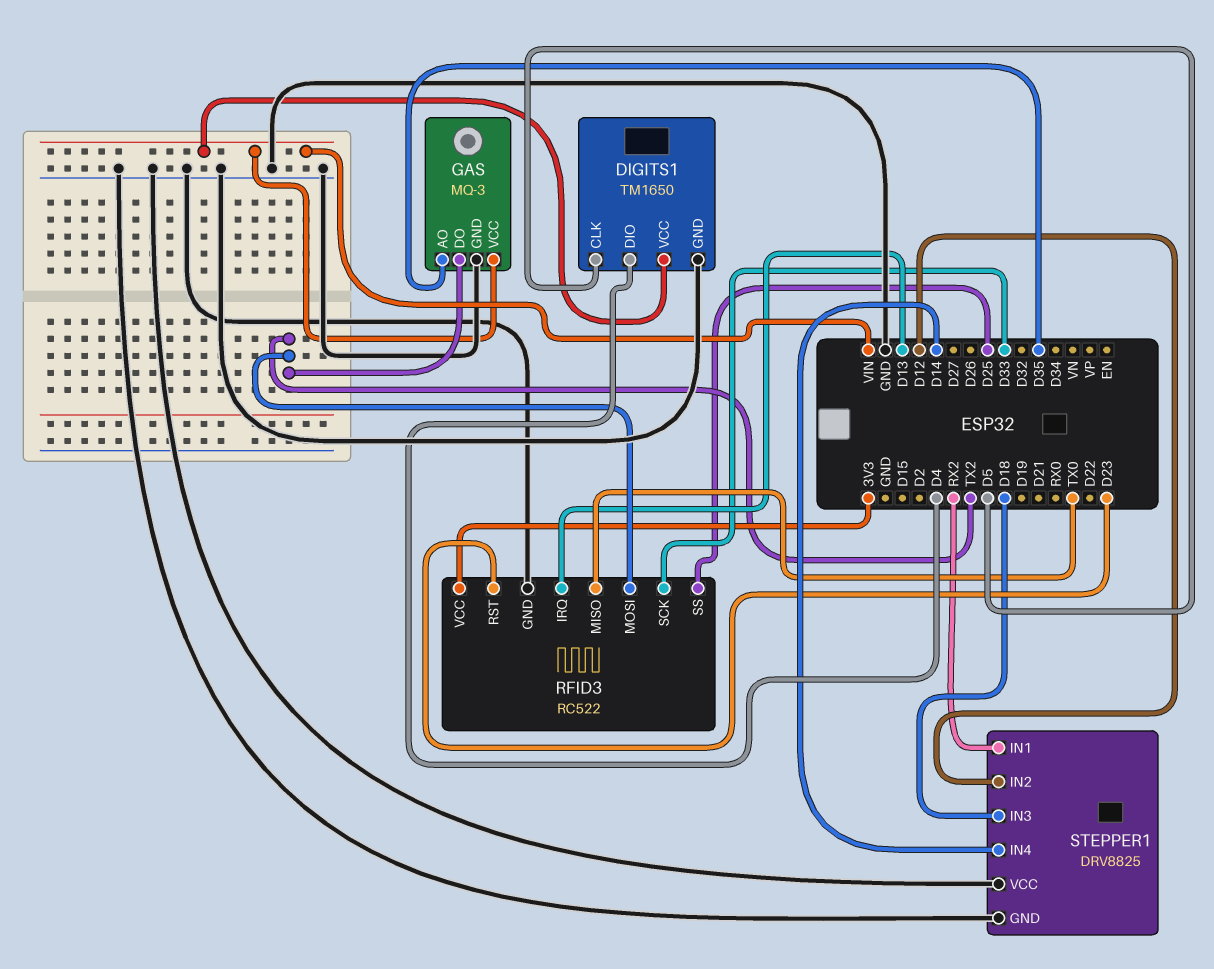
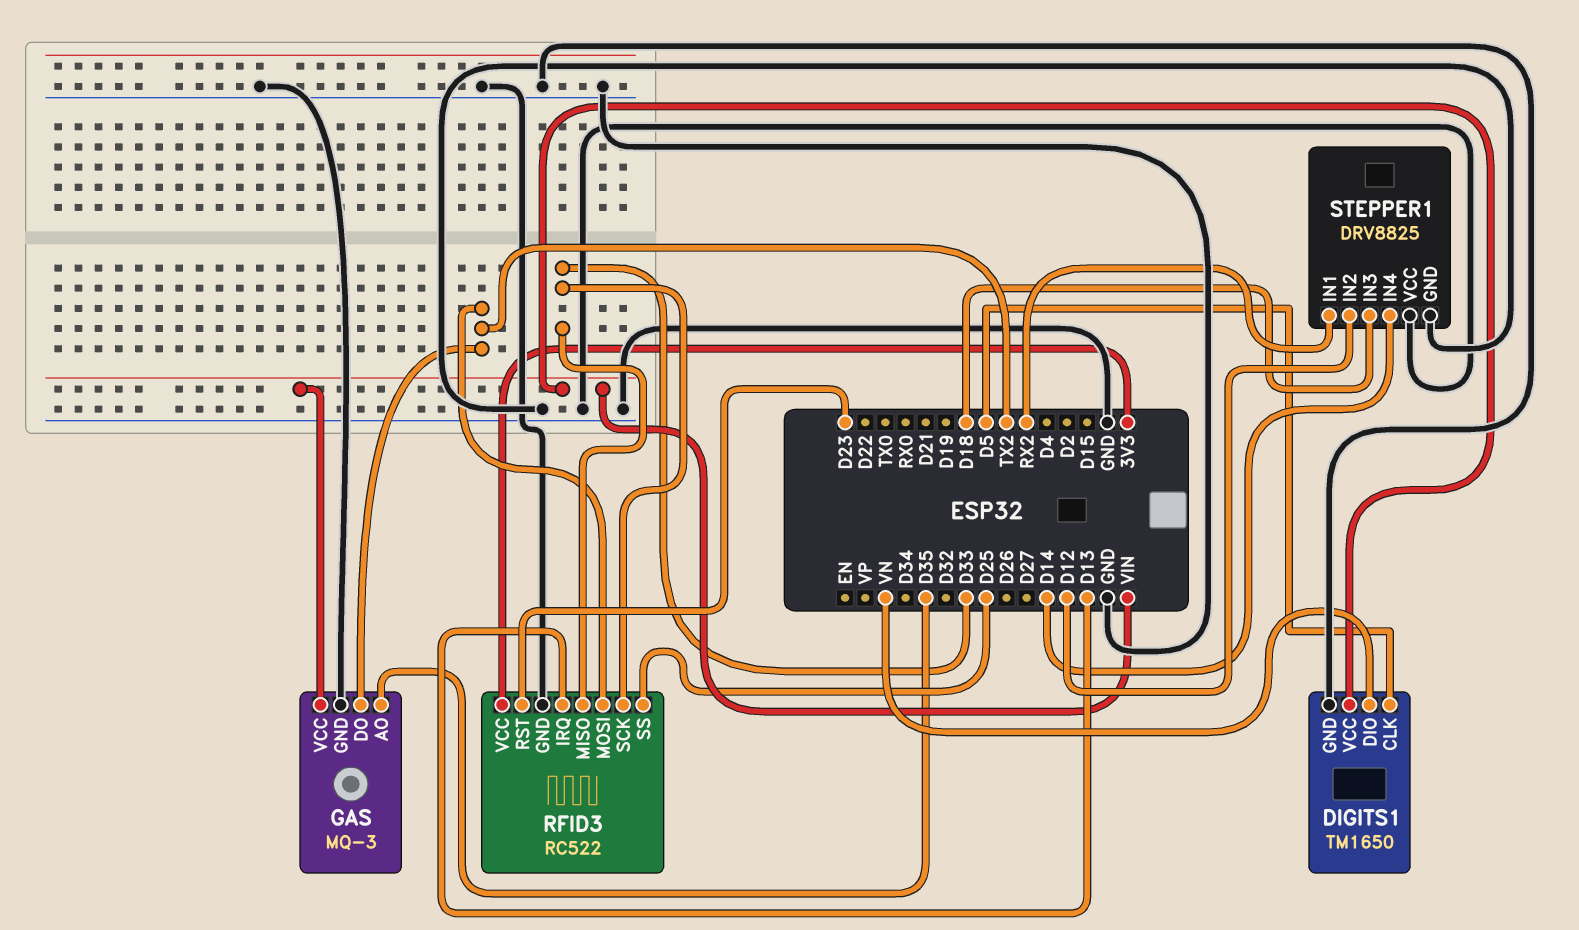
DIGITS1 pin DIO: D4 -> VN
RFID3 pin MISO: TX0 -> D33

